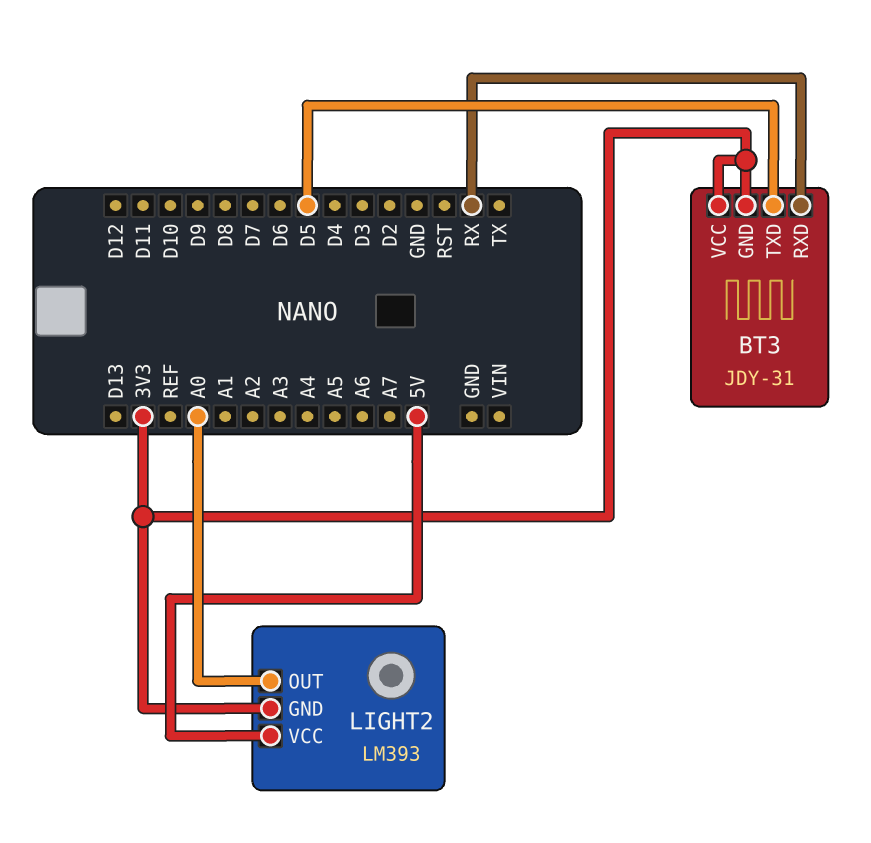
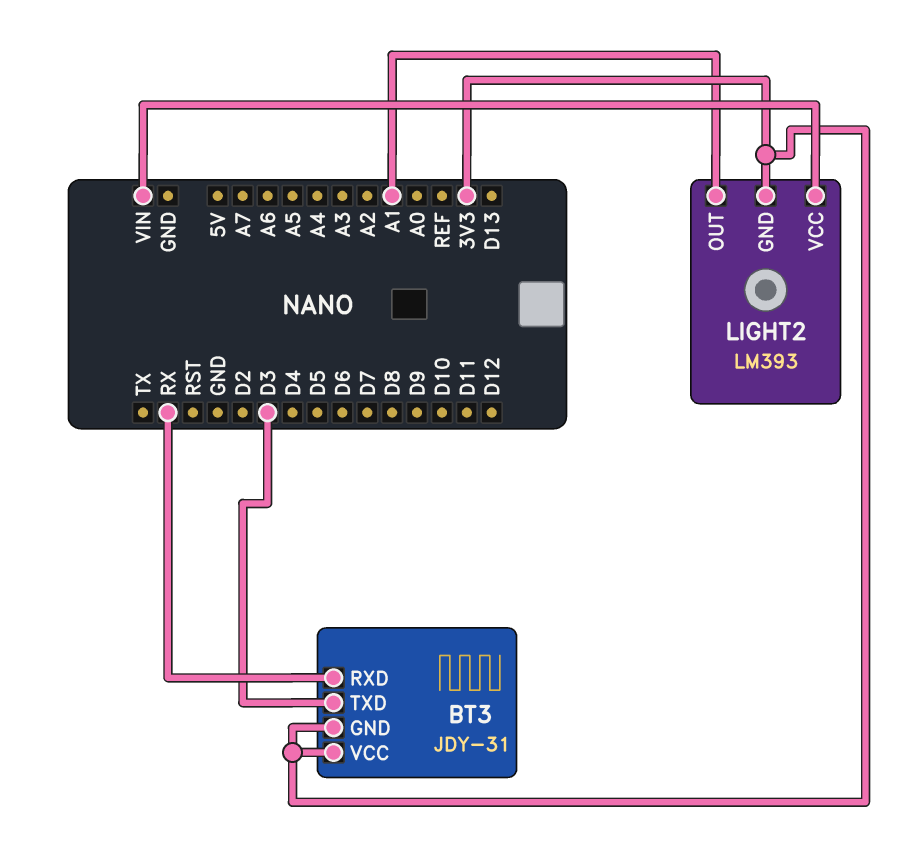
BT3 pin TXD: D5 -> D3
LIGHT2 pin OUT: A0 -> A1
LIGHT2 pin VCC: 5V -> VIN

